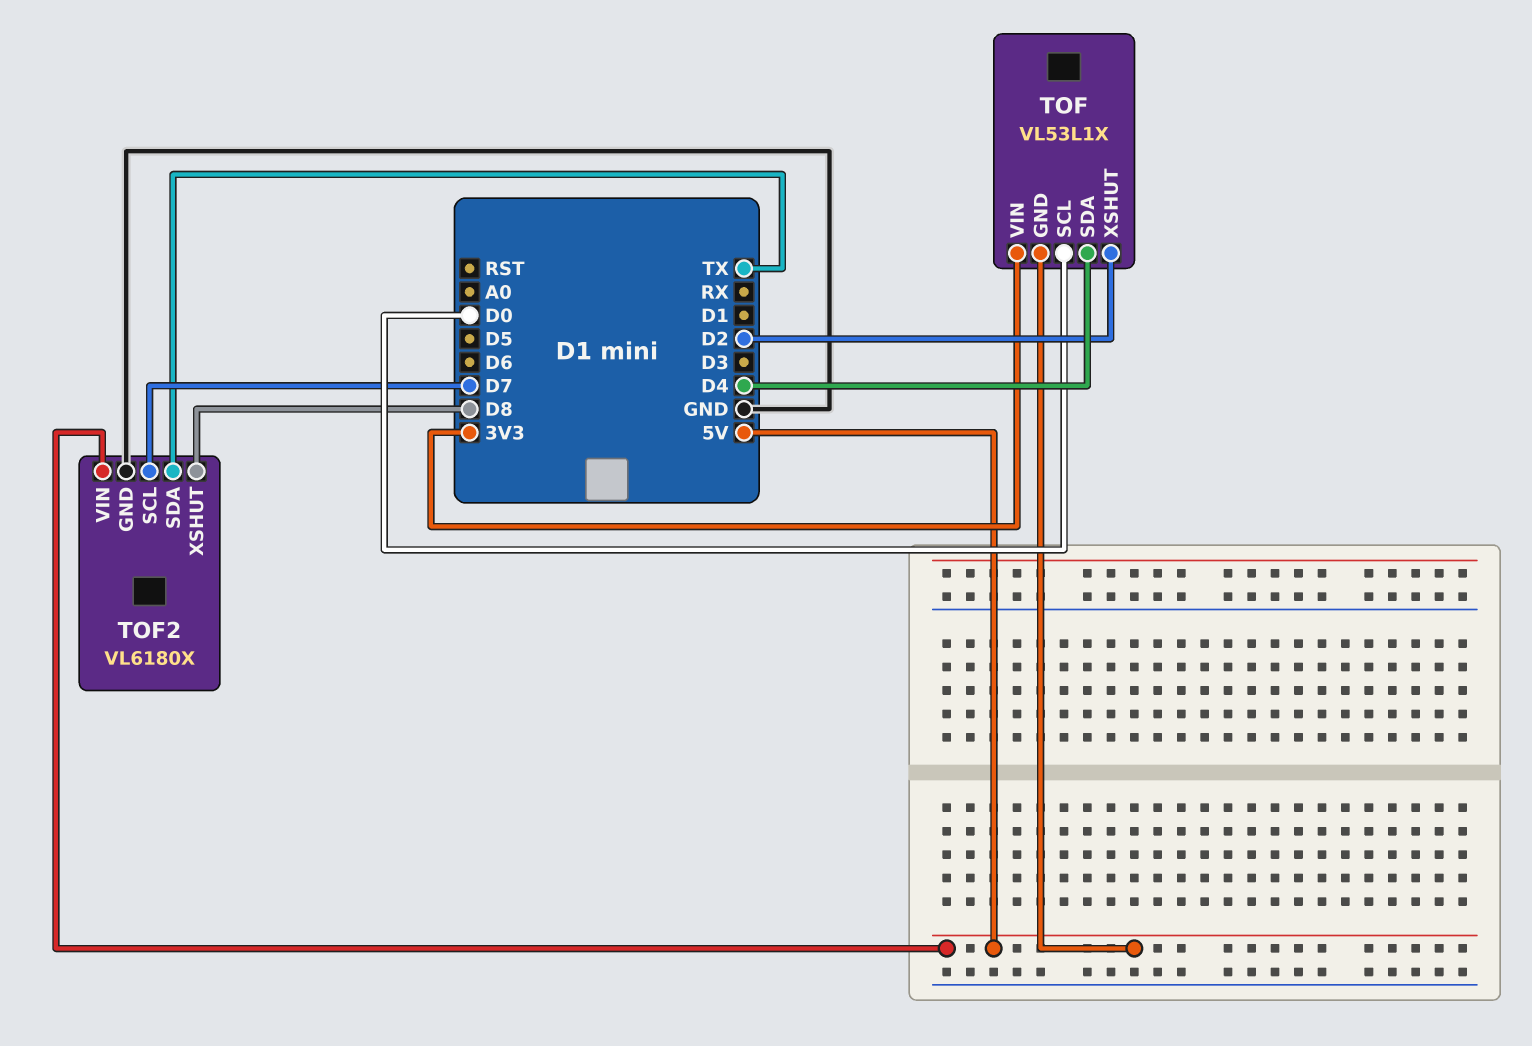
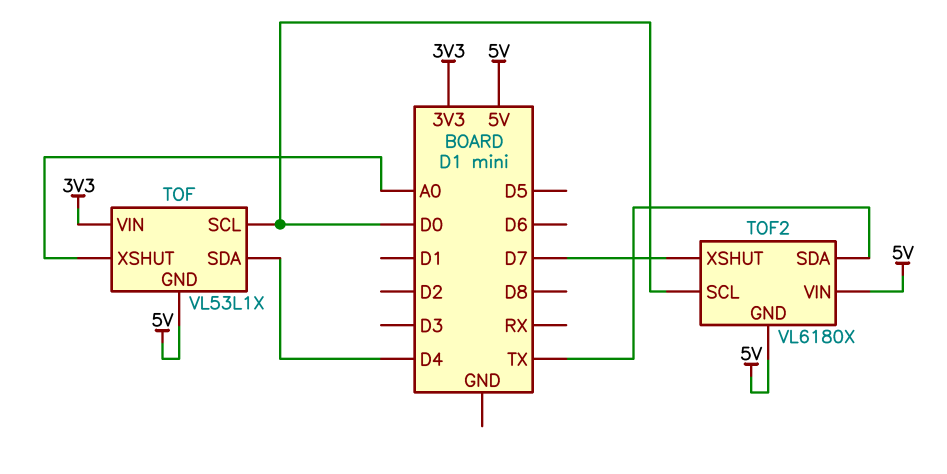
TOF pin XSHUT: D2 -> A0
TOF2 pin GND: GND -> 5V
TOF2 pin SCL: D7 -> D0
TOF2 pin XSHUT: D8 -> D7

